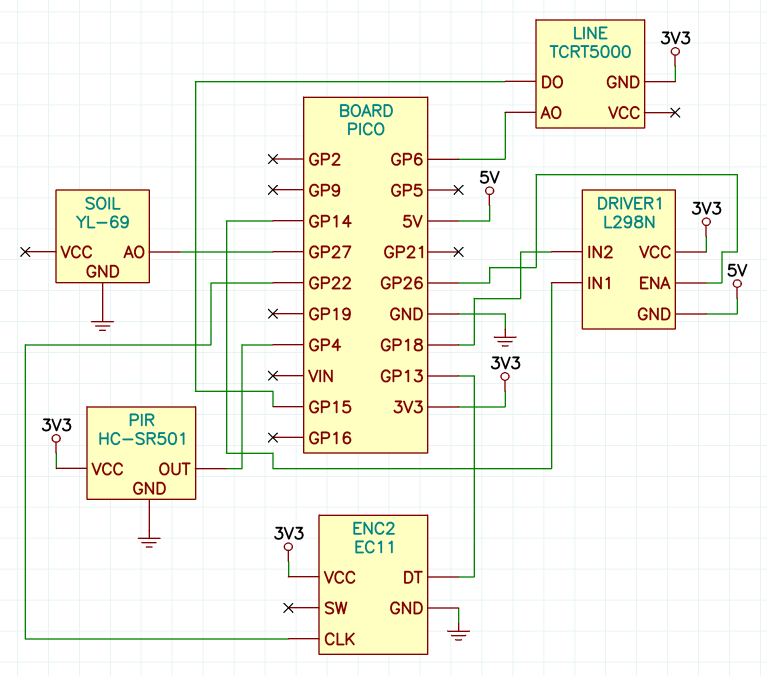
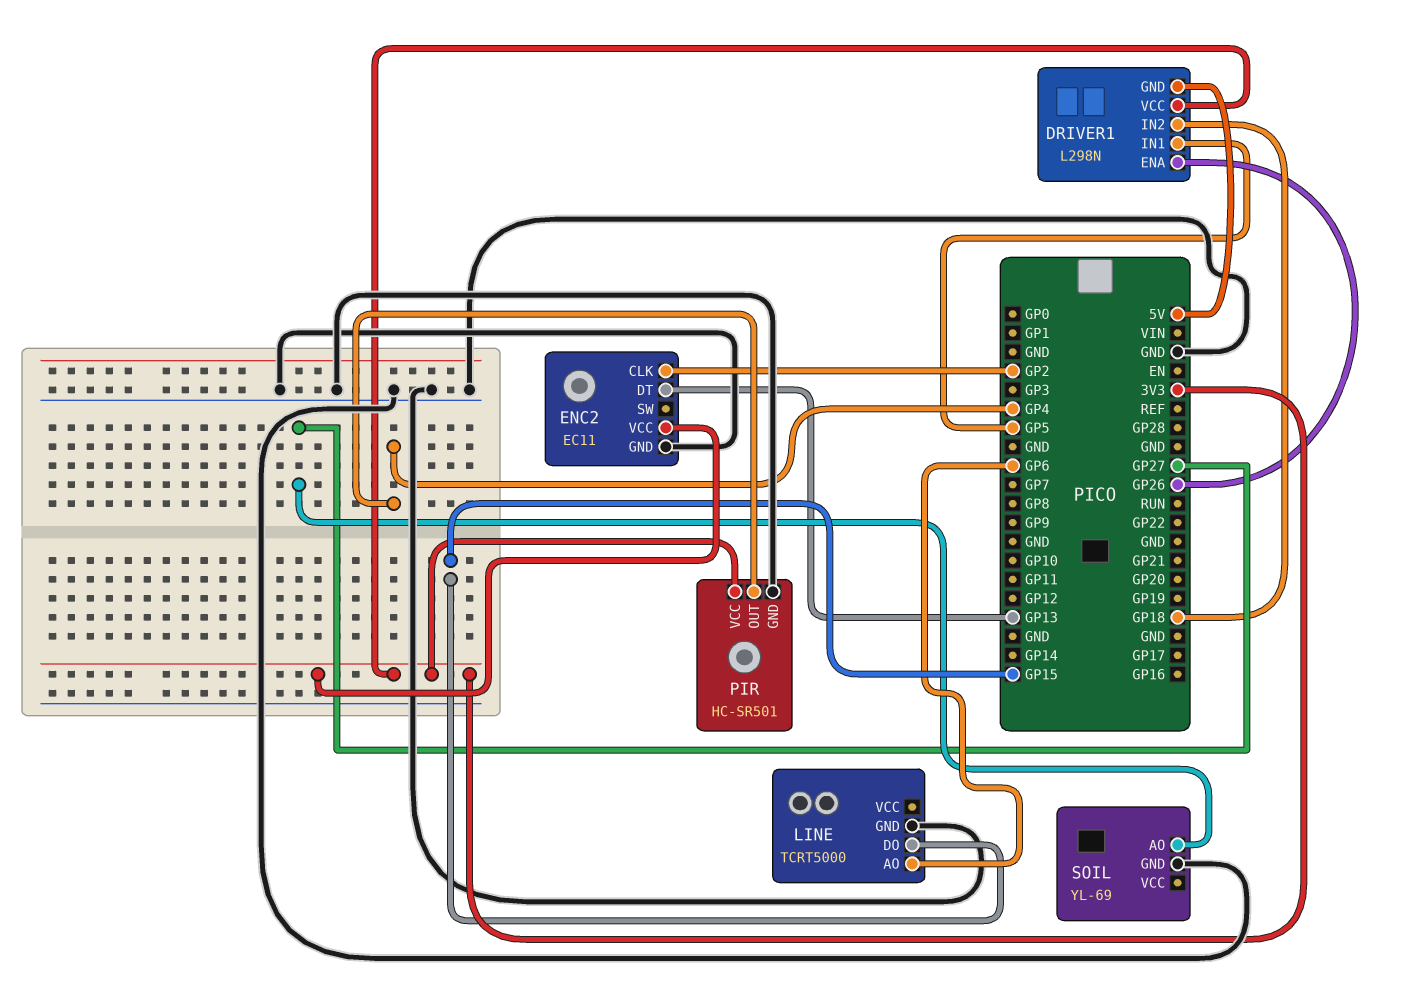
DRIVER1 pin IN1: GP14 -> GP5
ENC2 pin CLK: GP22 -> GP2
LINE pin GND: 3V3 -> GND

